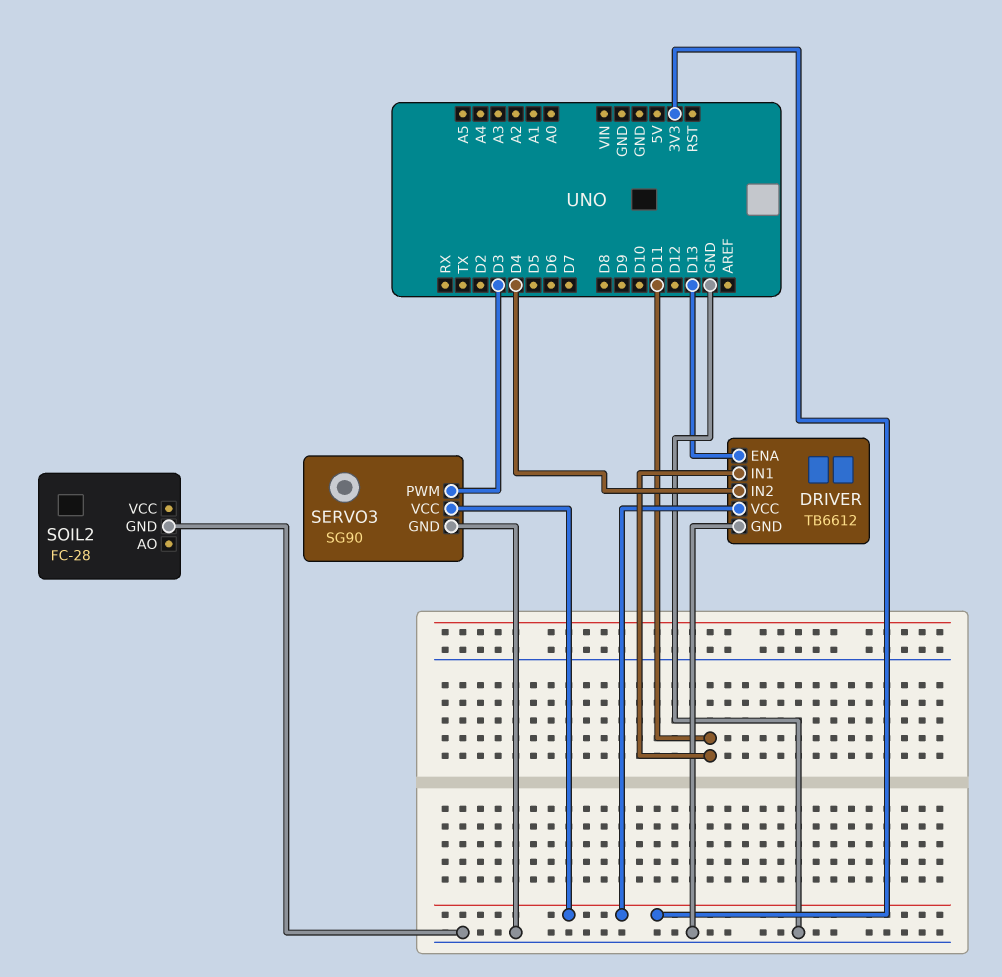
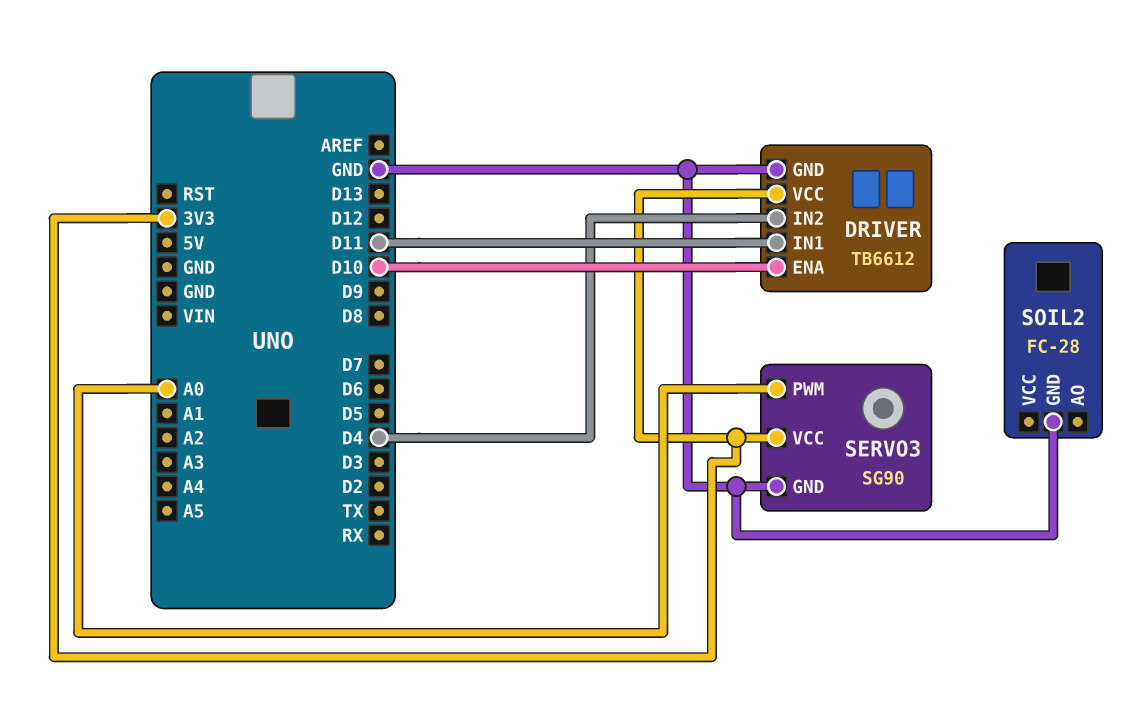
DRIVER pin ENA: D13 -> D10
SERVO3 pin PWM: D3 -> A0

